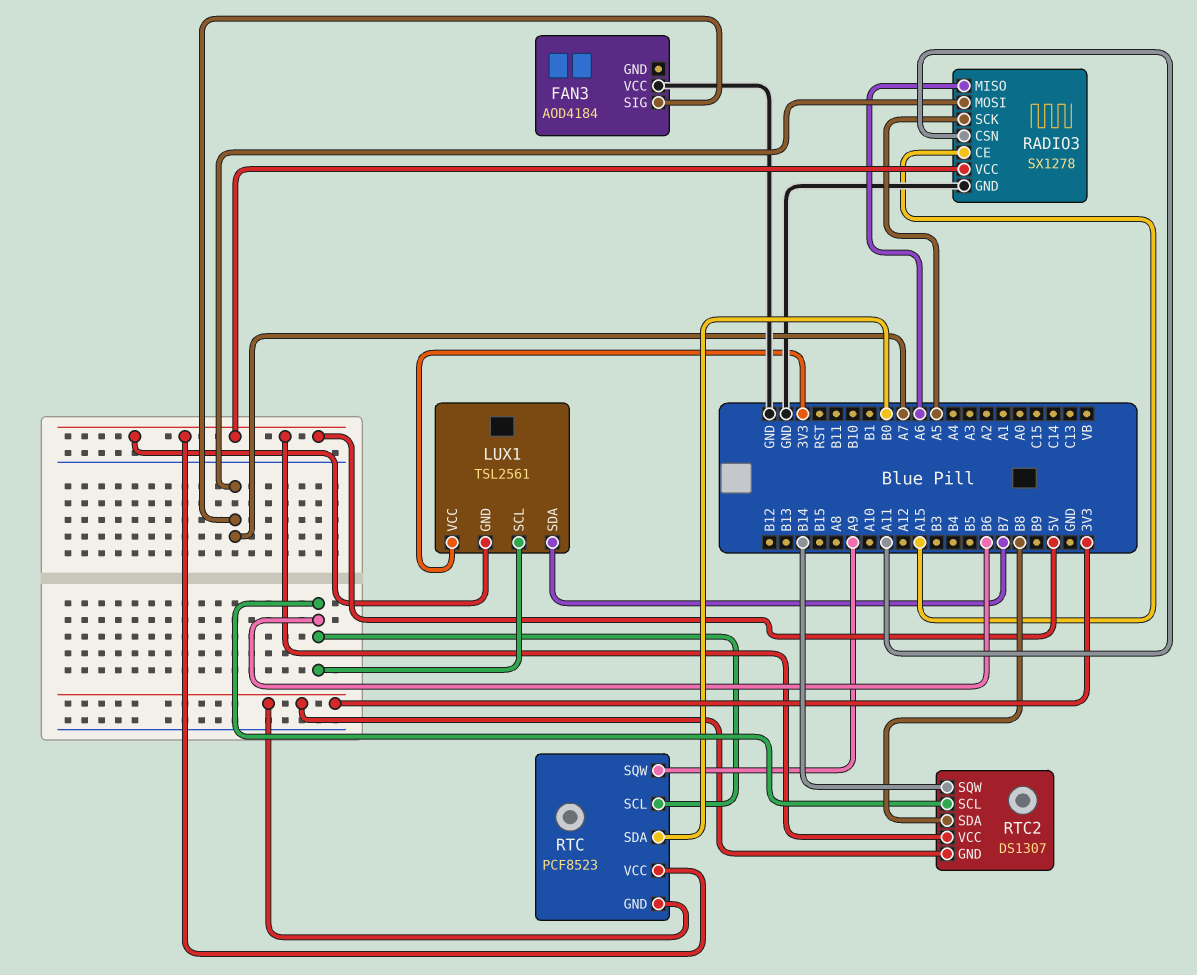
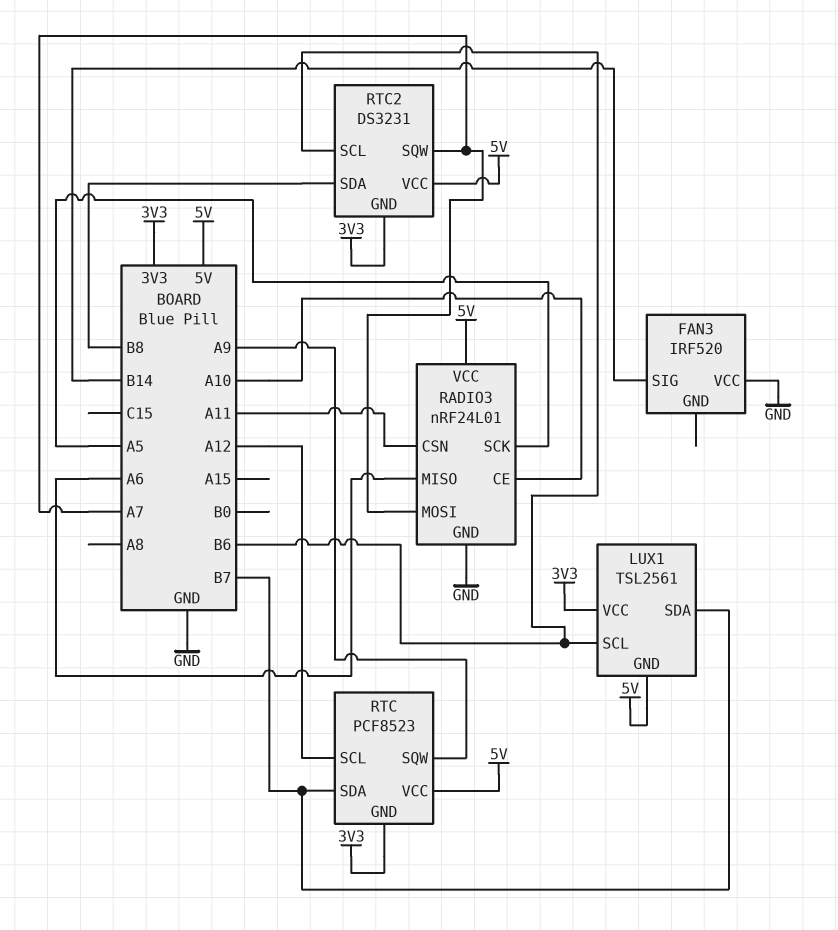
FAN3: AOD4184 -> IRF520
FAN3 pin SIG: A7 -> B14
RADIO3: SX1278 -> nRF24L01
RADIO3 pin CE: A15 -> A10
RTC pin SCL: B6 -> A12
RTC pin SDA: B0 -> B7
RTC2: DS1307 -> DS3231
RTC2 pin SQW: B14 -> A7

